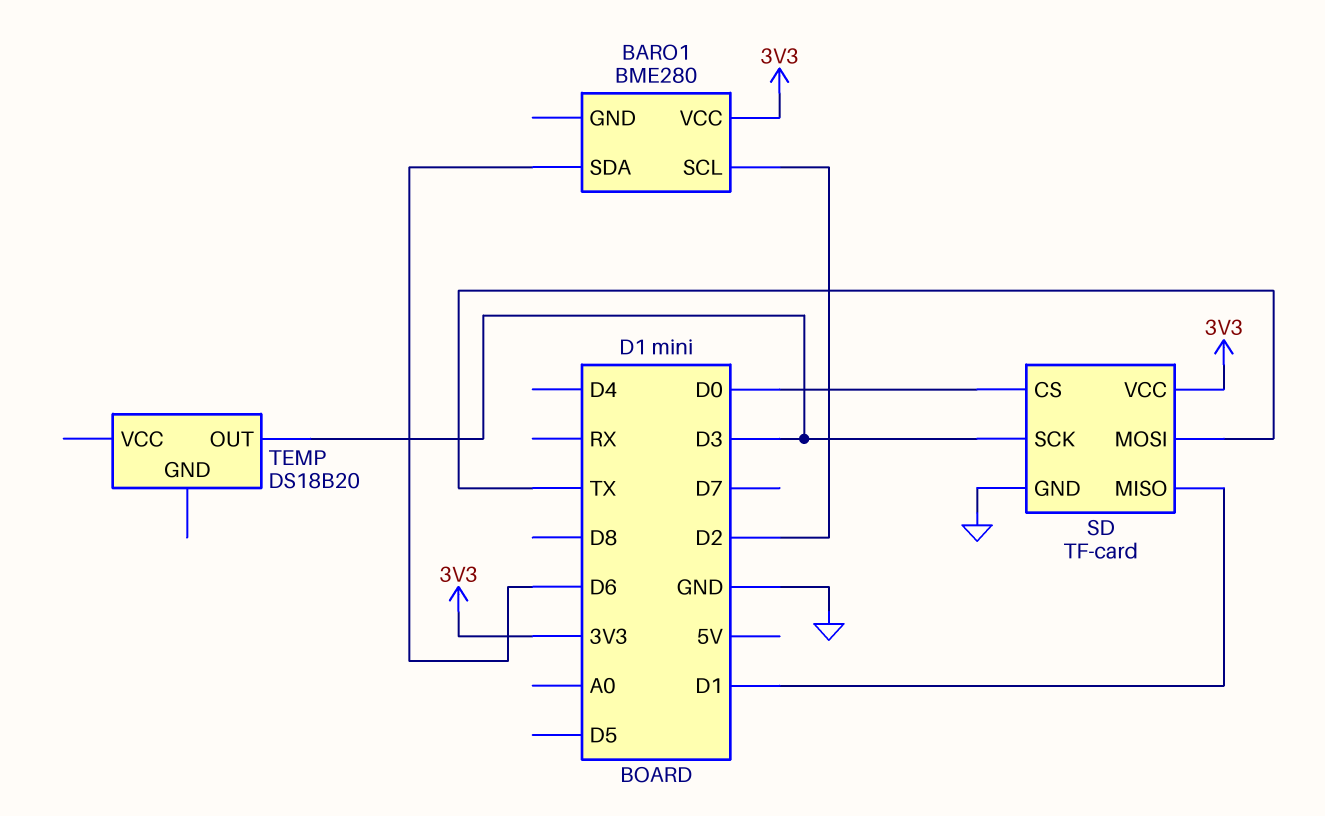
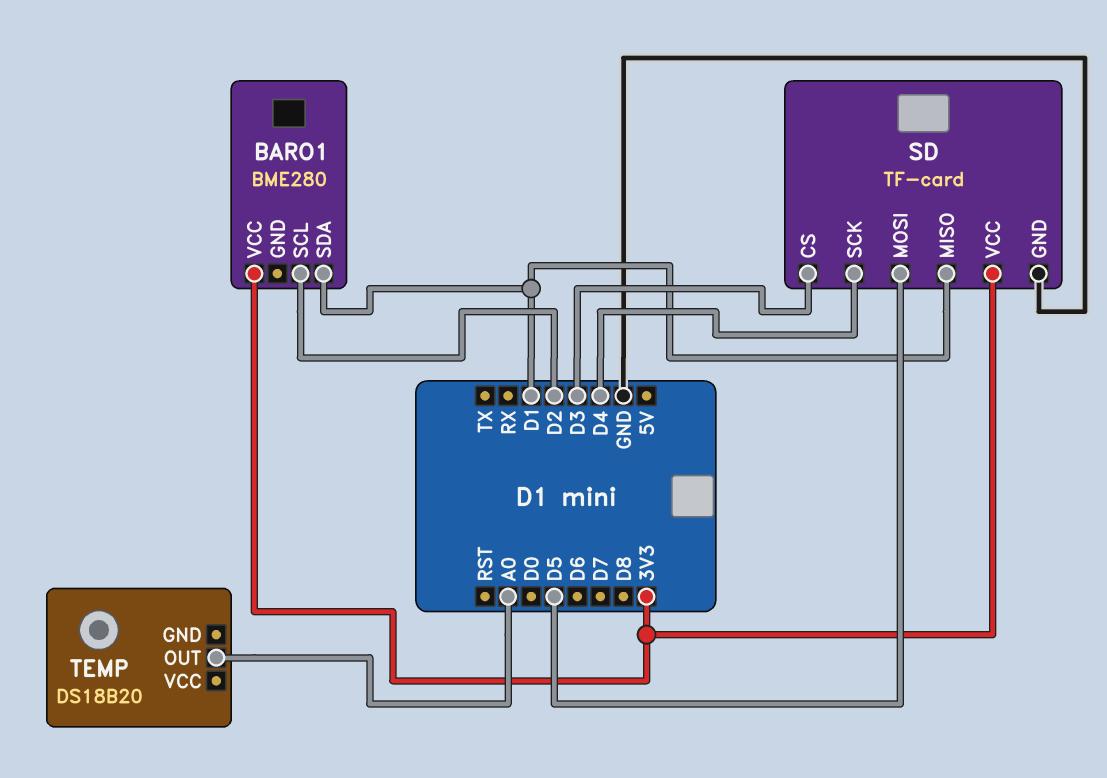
BARO1 pin SDA: D6 -> D1
SD pin CS: D0 -> D3
SD pin MOSI: TX -> D5
SD pin SCK: D3 -> D4
TEMP pin OUT: D3 -> A0

